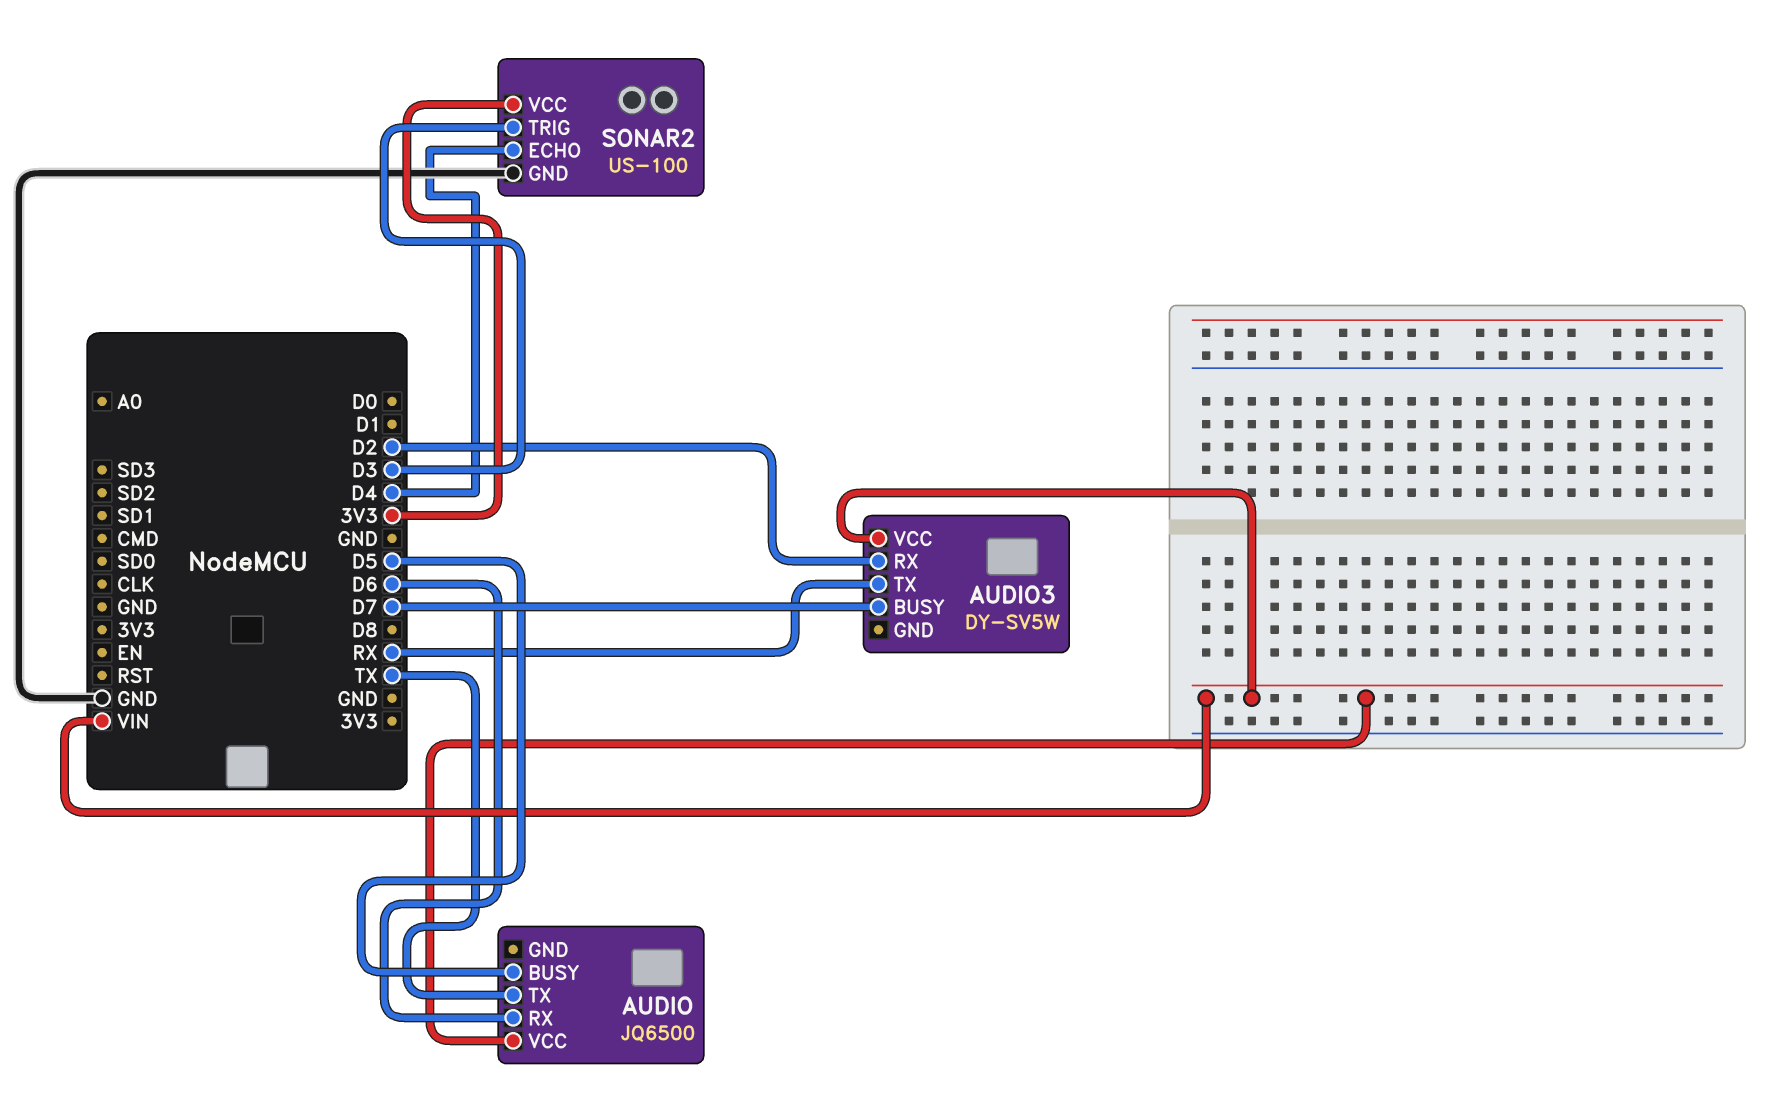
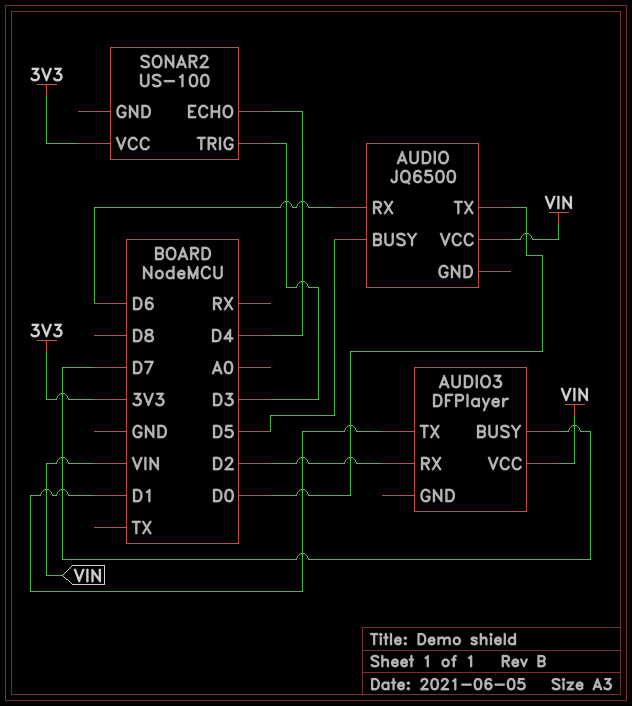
AUDIO pin TX: TX -> D0
AUDIO3: DY-SV5W -> DFPlayer
AUDIO3 pin TX: RX -> D1
SONAR2 pin GND: GND -> none

